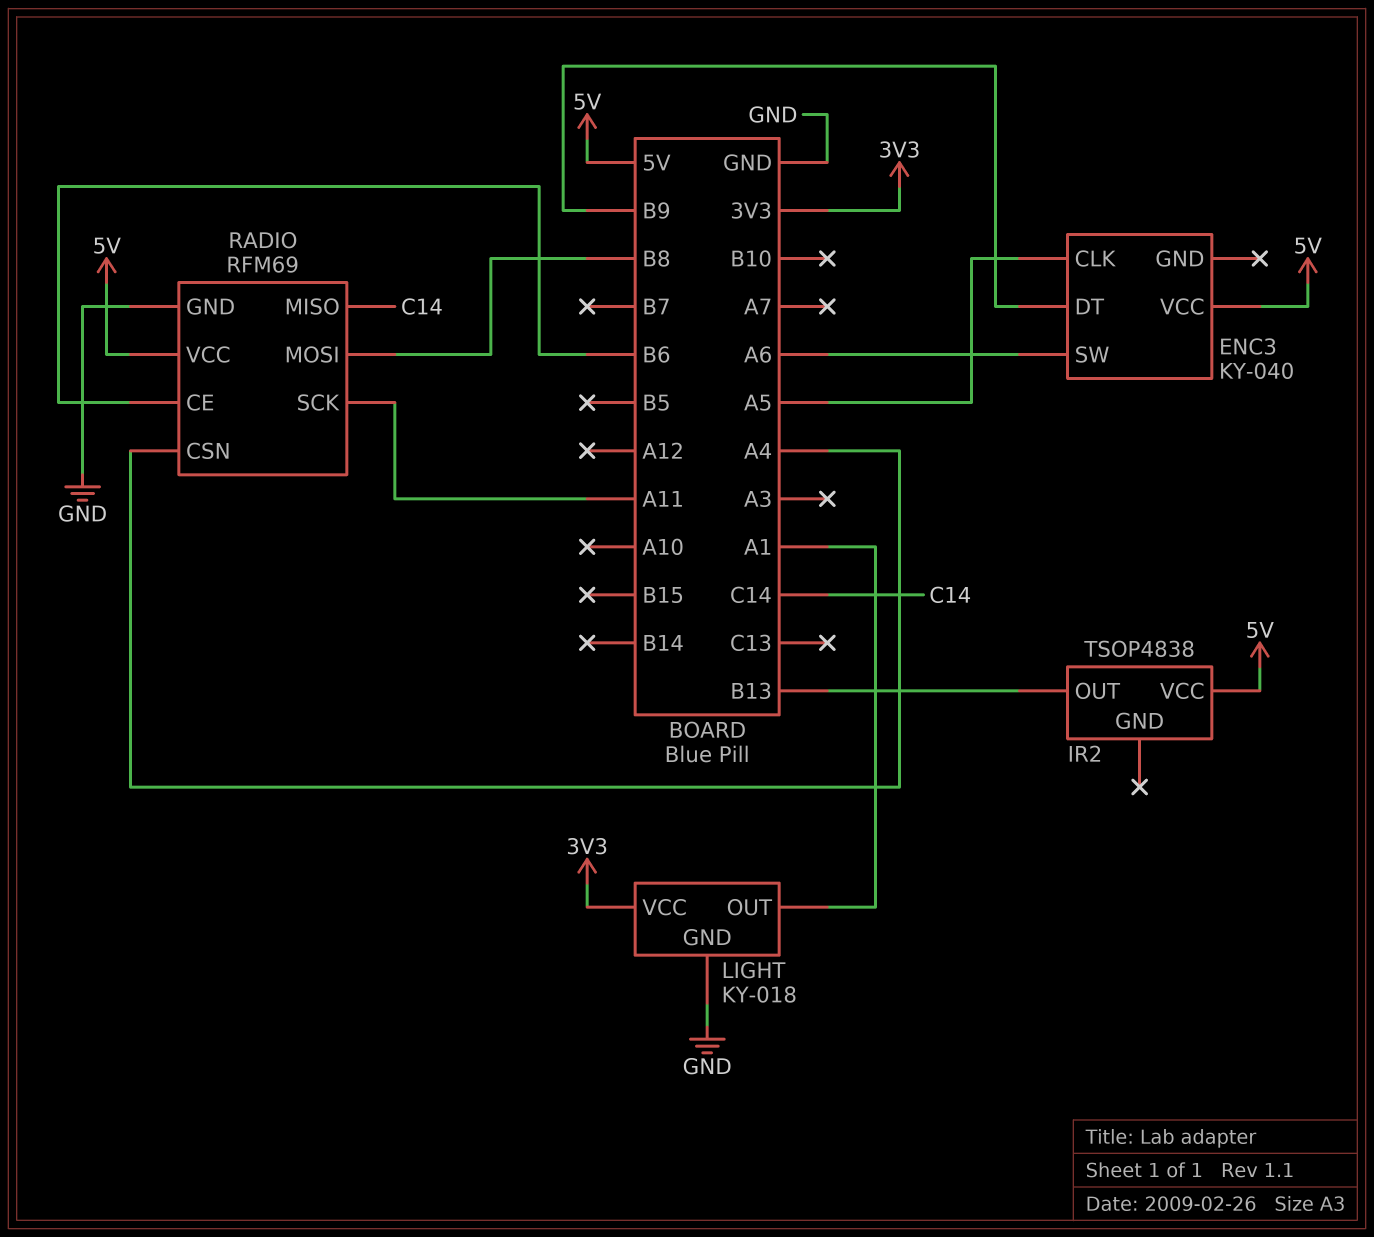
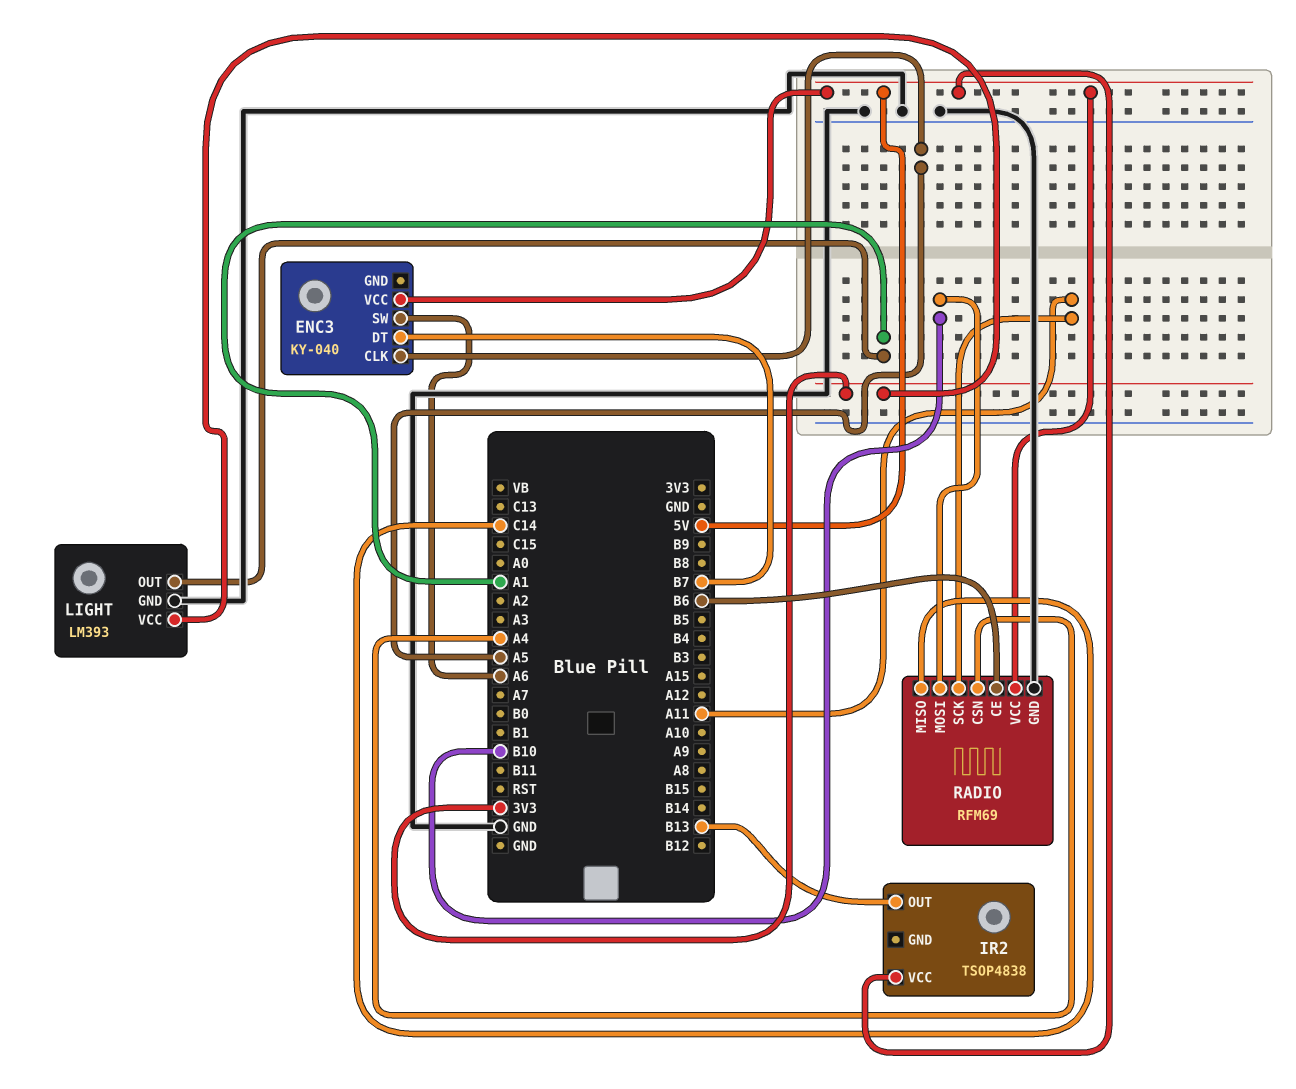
ENC3 pin DT: B9 -> B7
LIGHT: KY-018 -> LM393
RADIO pin MOSI: B8 -> B10

